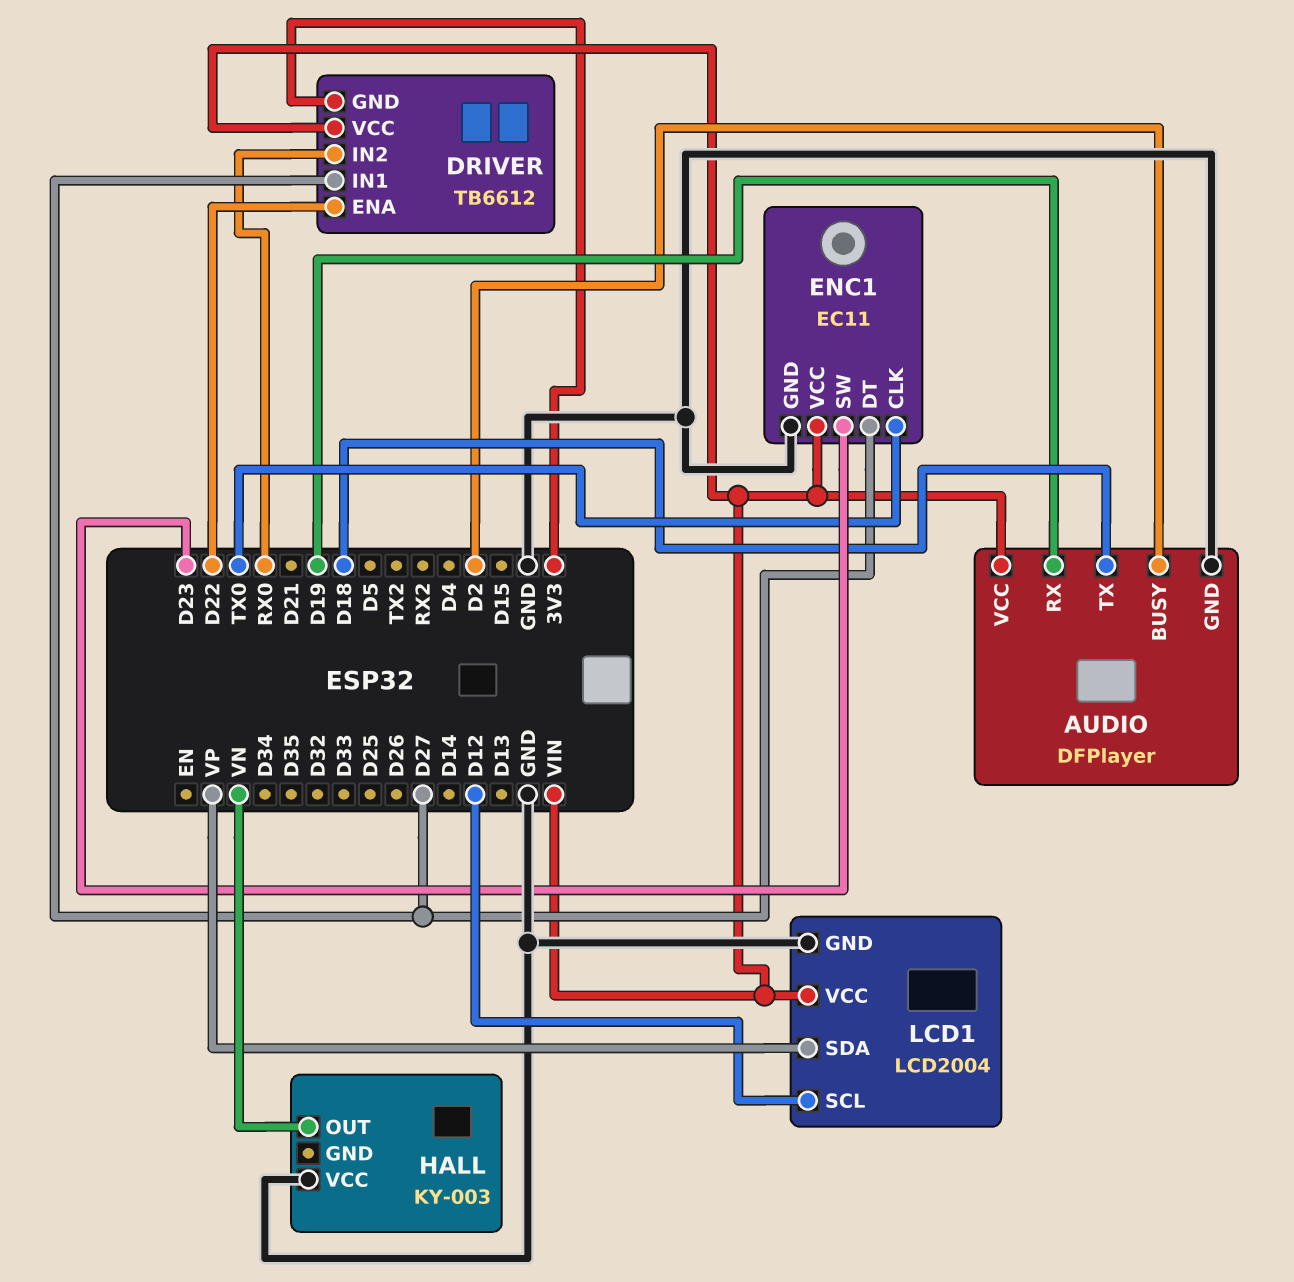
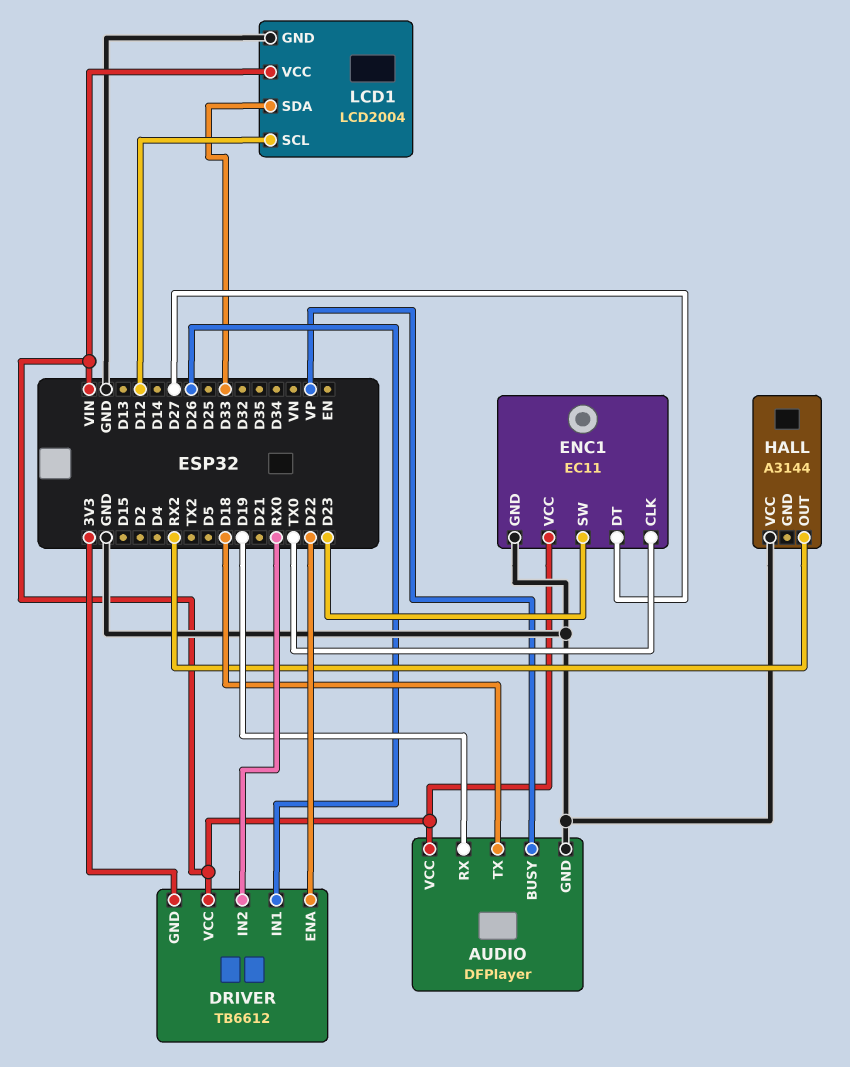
AUDIO pin BUSY: D2 -> VP
DRIVER pin IN1: D27 -> D26
HALL: KY-003 -> A3144
HALL pin OUT: VN -> RX2
LCD1 pin SDA: VP -> D33

